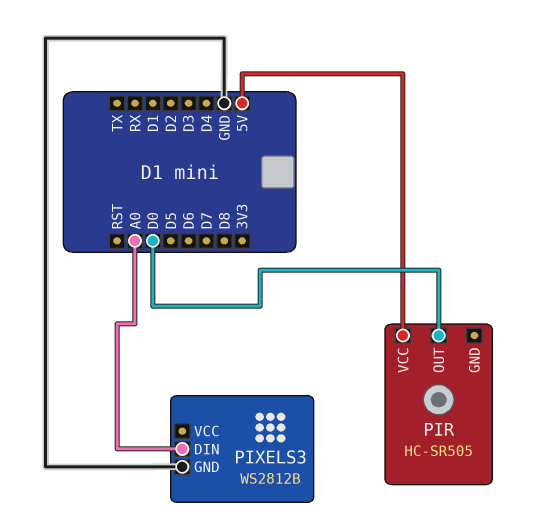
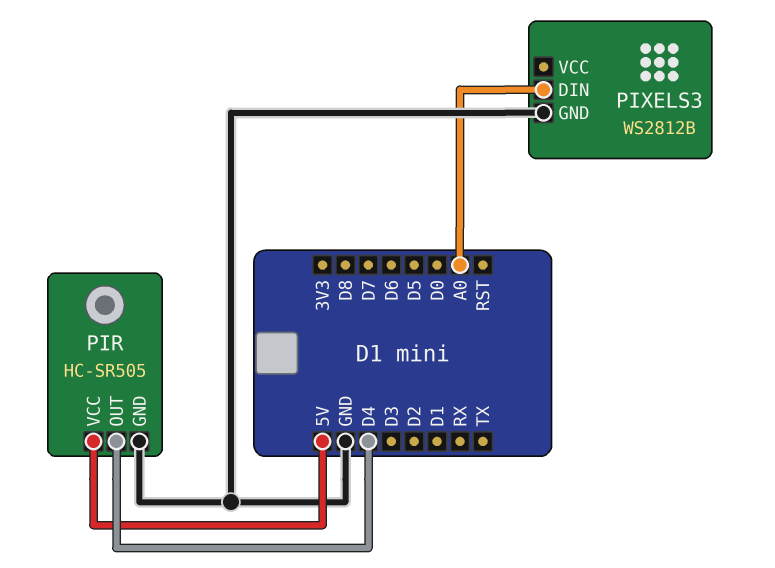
PIR pin GND: none -> GND
PIR pin OUT: D0 -> D4

